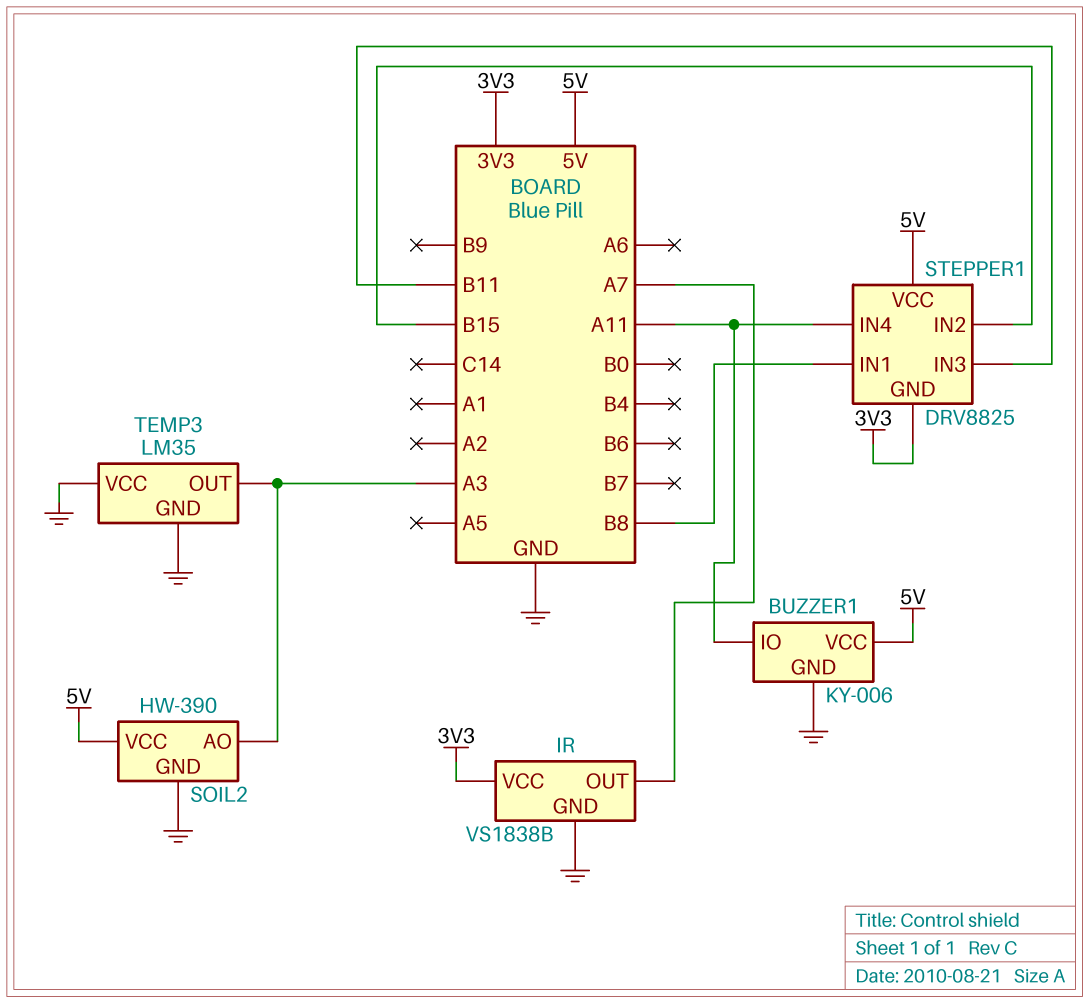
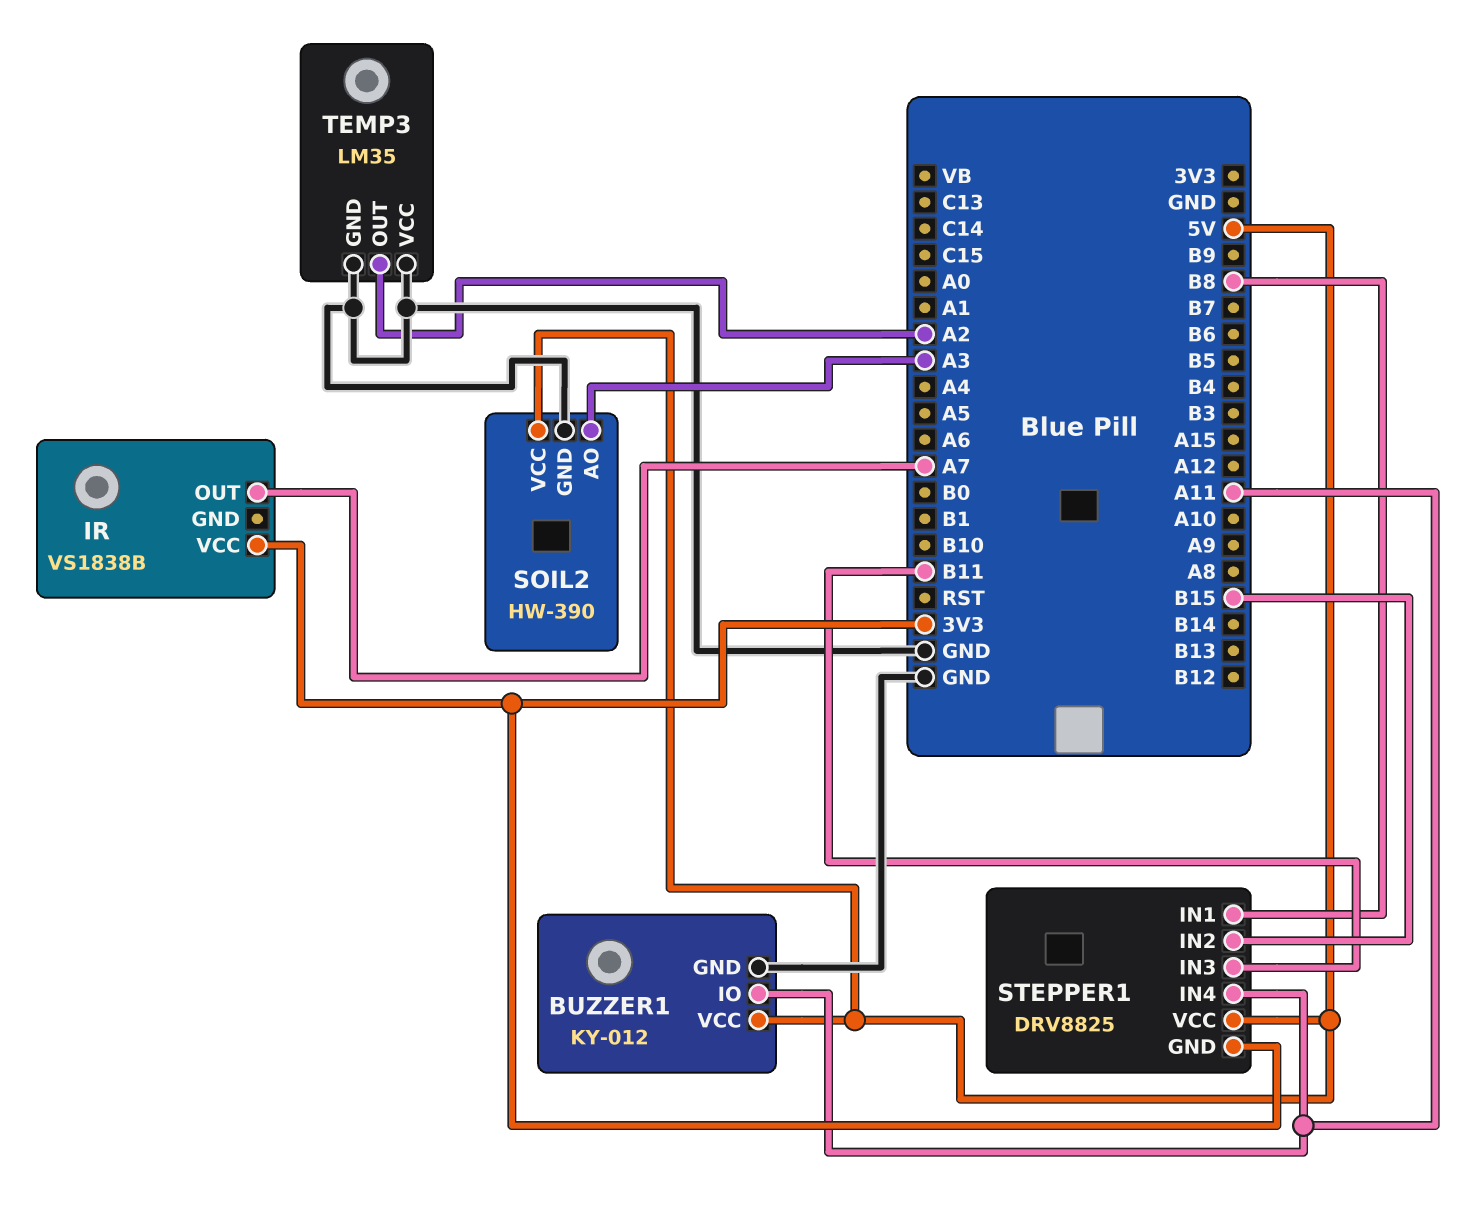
BUZZER1: KY-006 -> KY-012
IR pin GND: GND -> none
TEMP3 pin OUT: A3 -> A2

